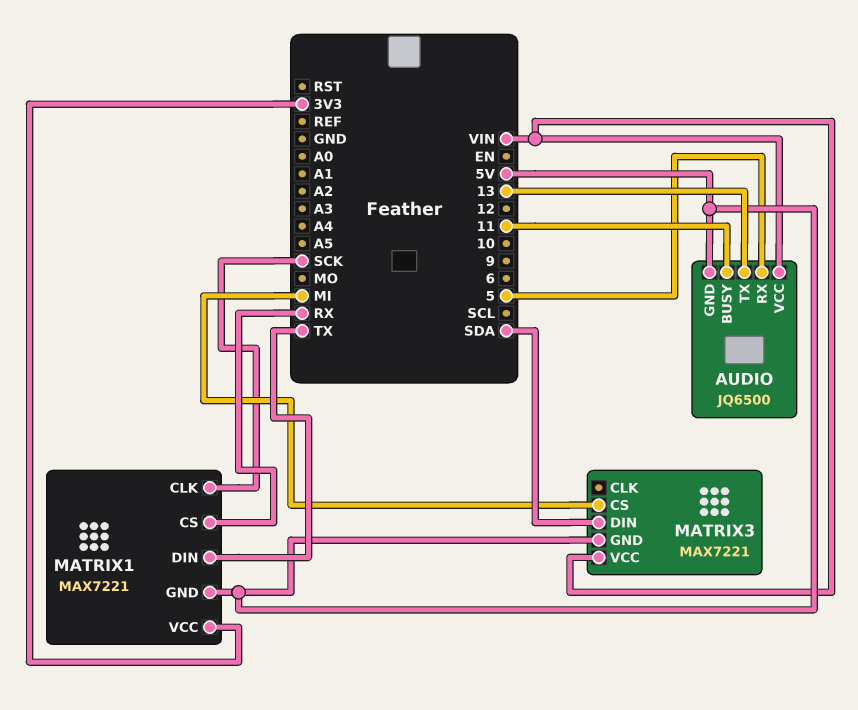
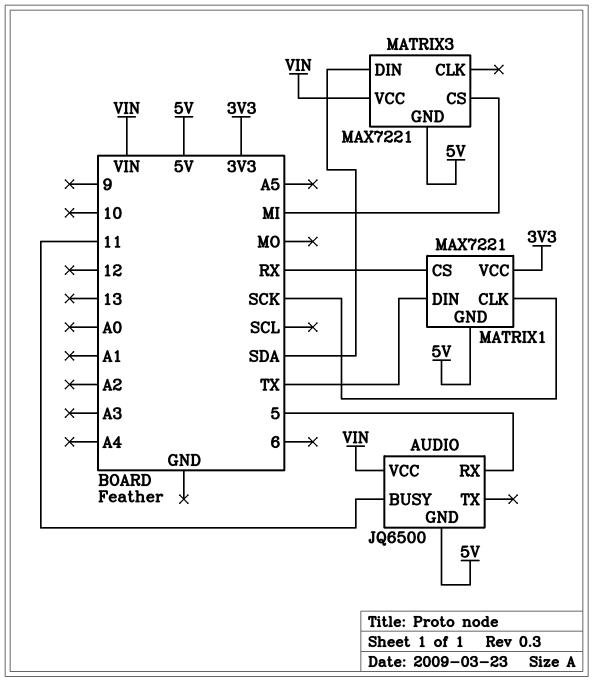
AUDIO pin TX: 13 -> none

